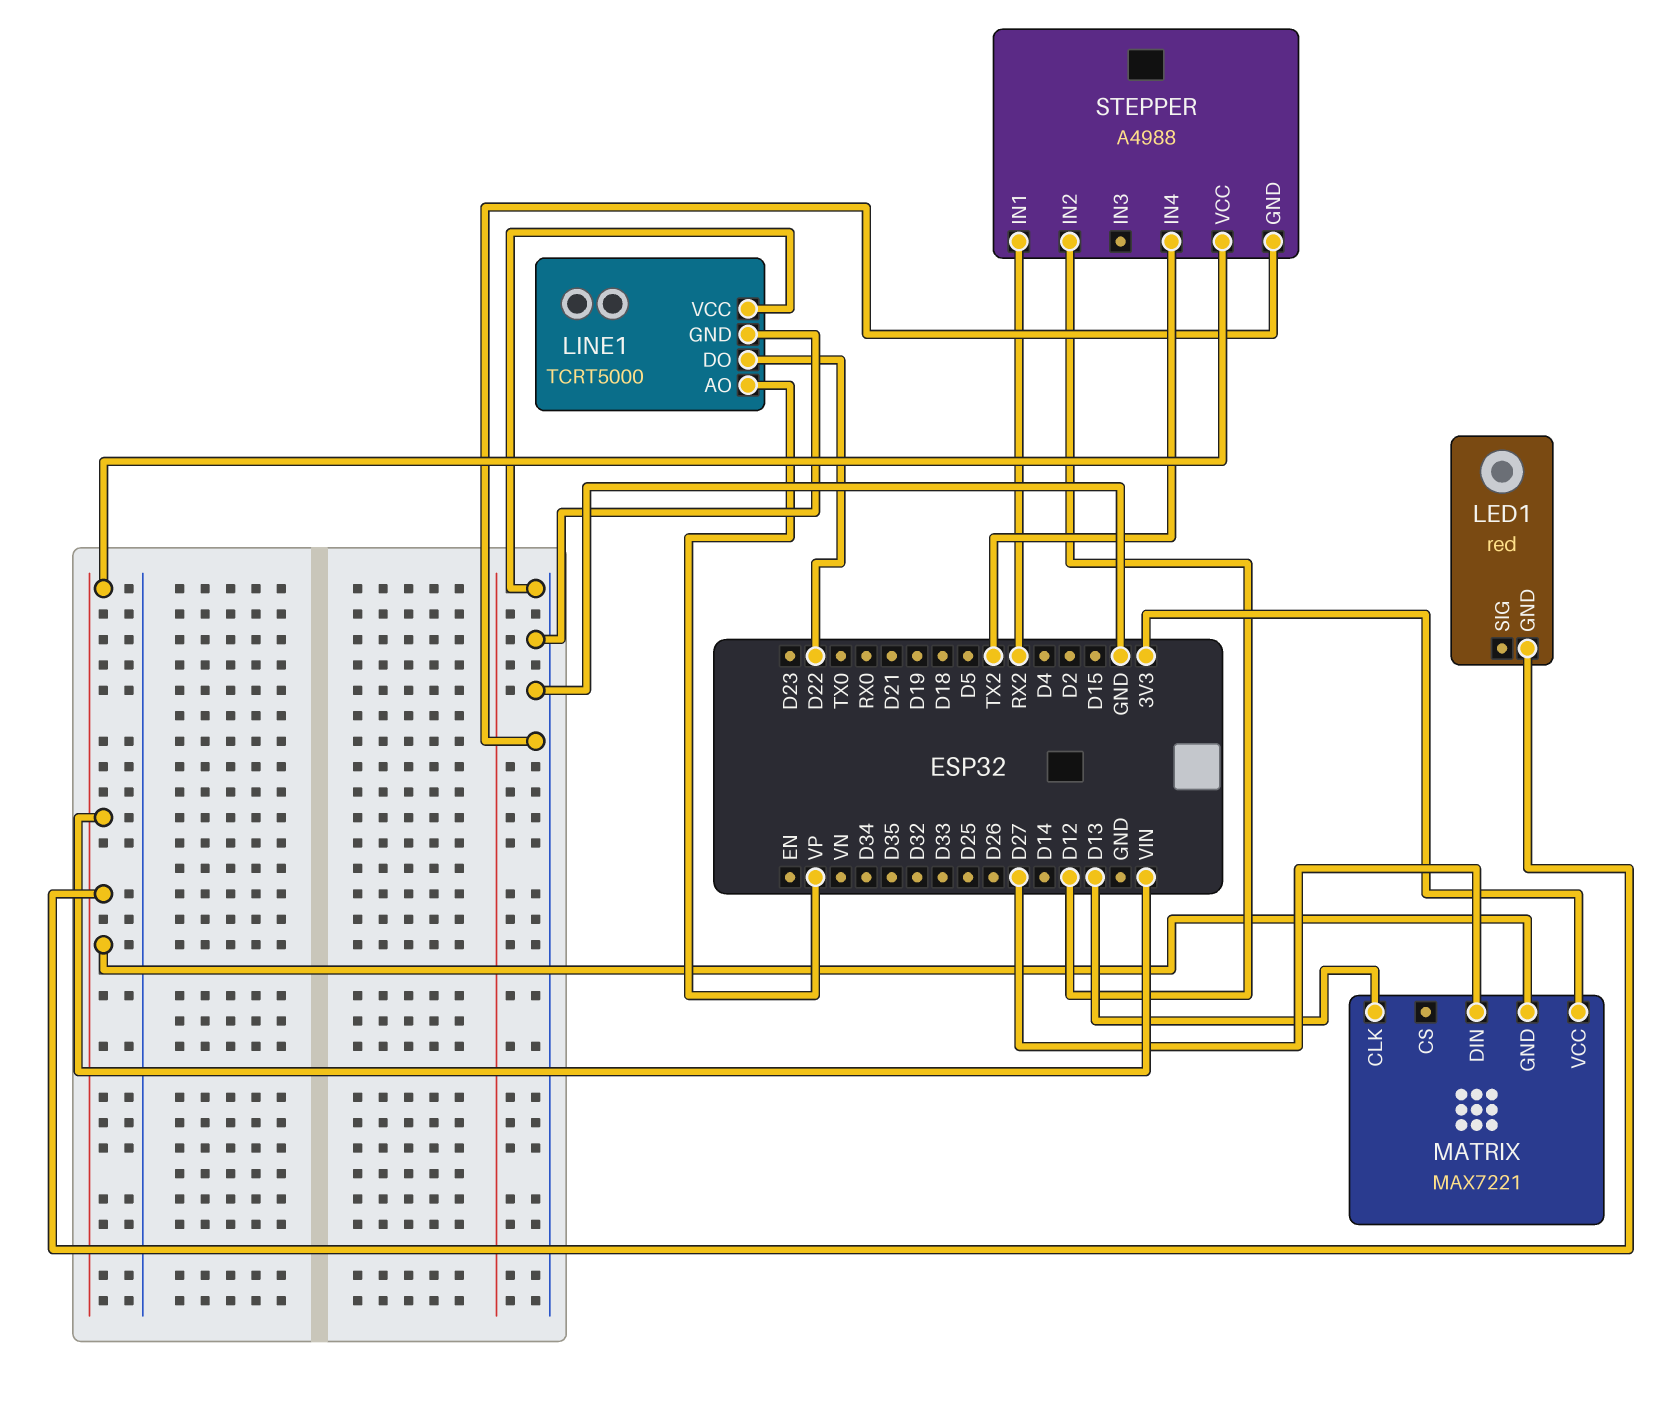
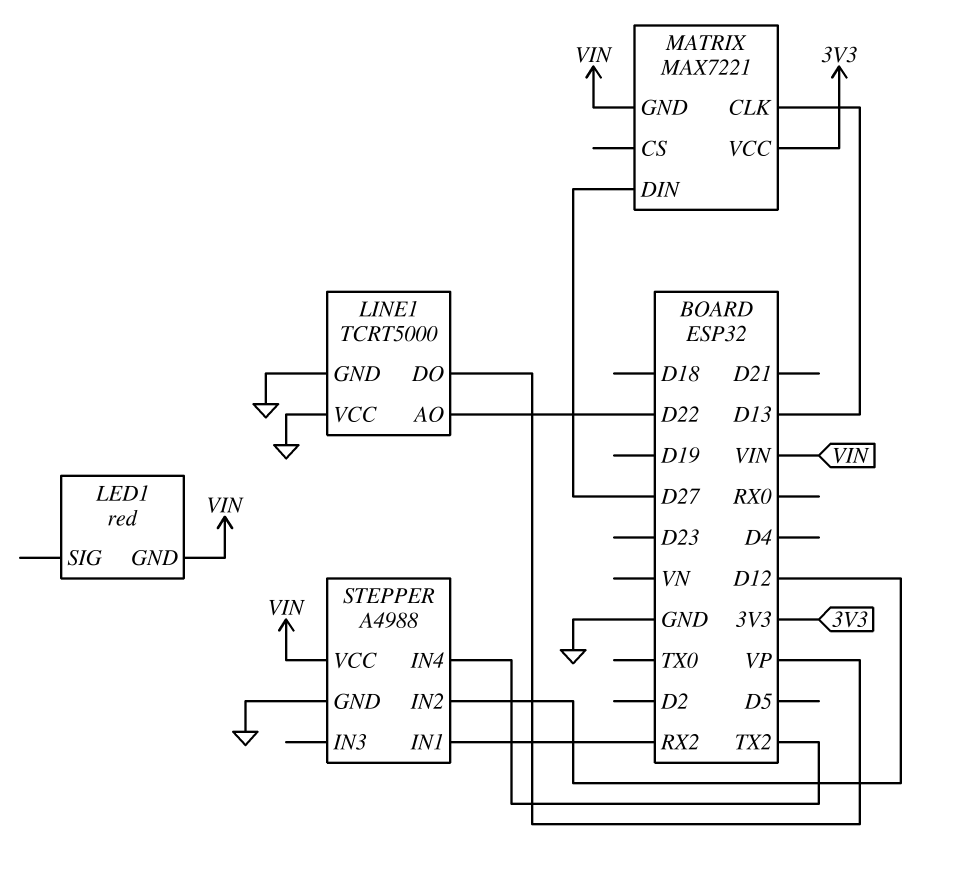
LINE1 pin AO: VP -> D22
LINE1 pin DO: D22 -> VP

